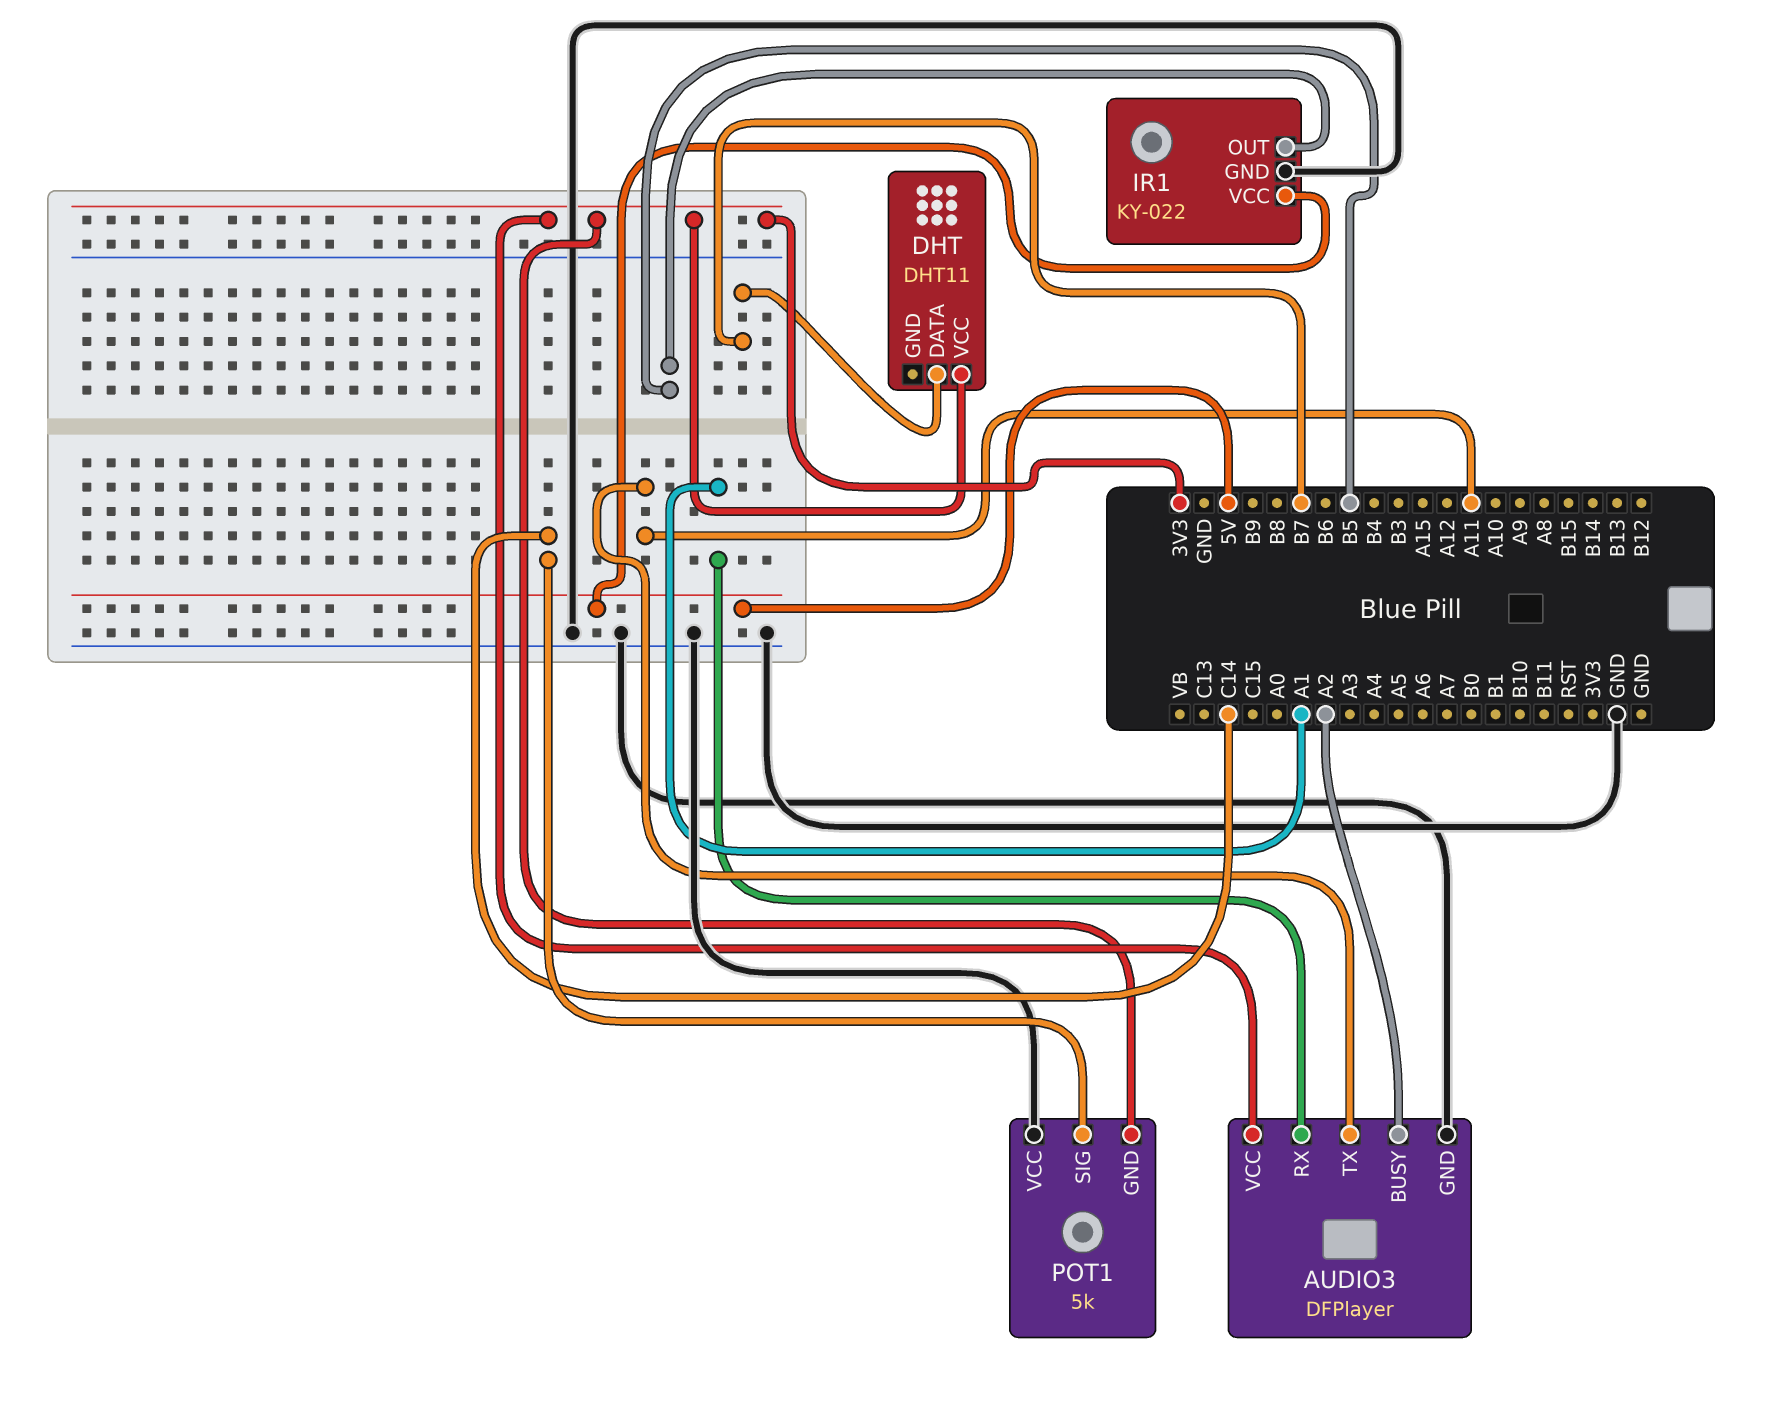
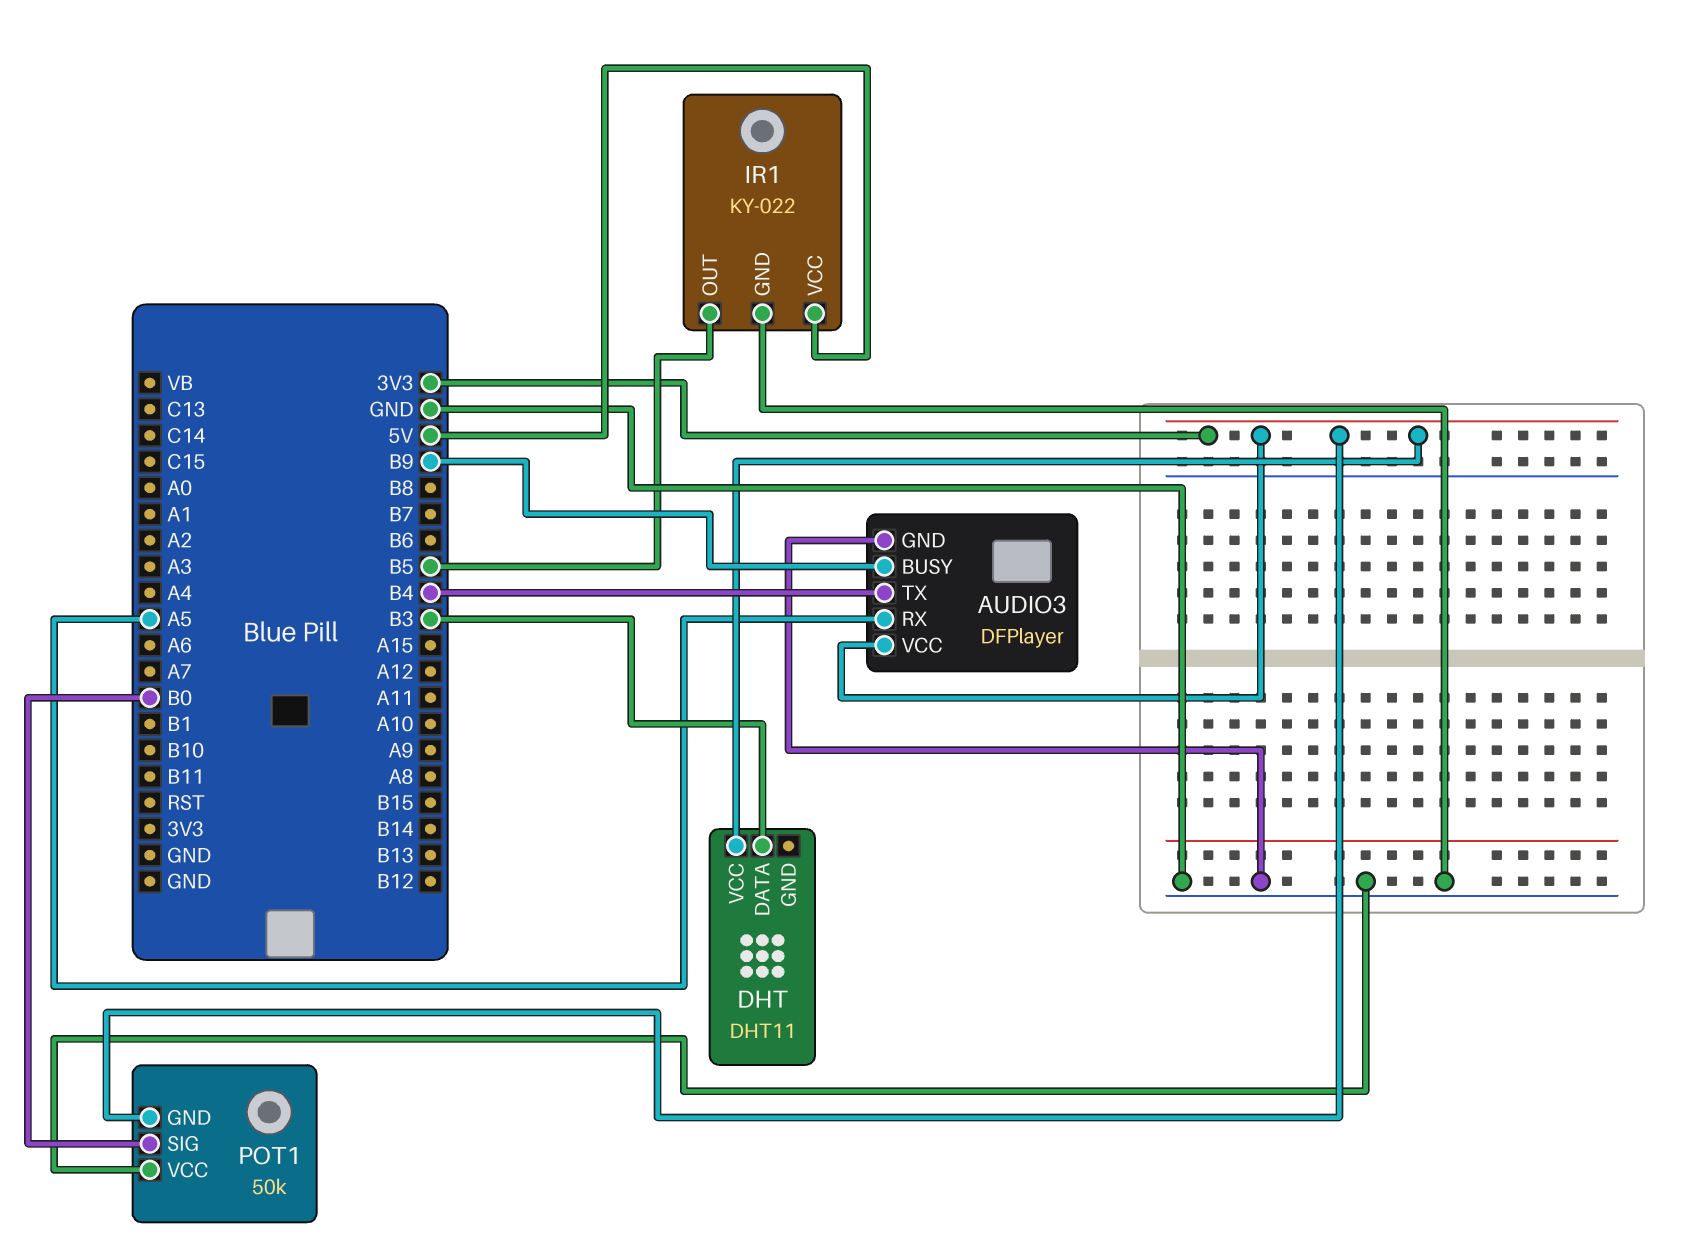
AUDIO3 pin BUSY: A2 -> B9
AUDIO3 pin RX: A1 -> A5
AUDIO3 pin TX: A11 -> B4
DHT pin DATA: B7 -> B3
POT1: 5k -> 50k
POT1 pin SIG: C14 -> B0

